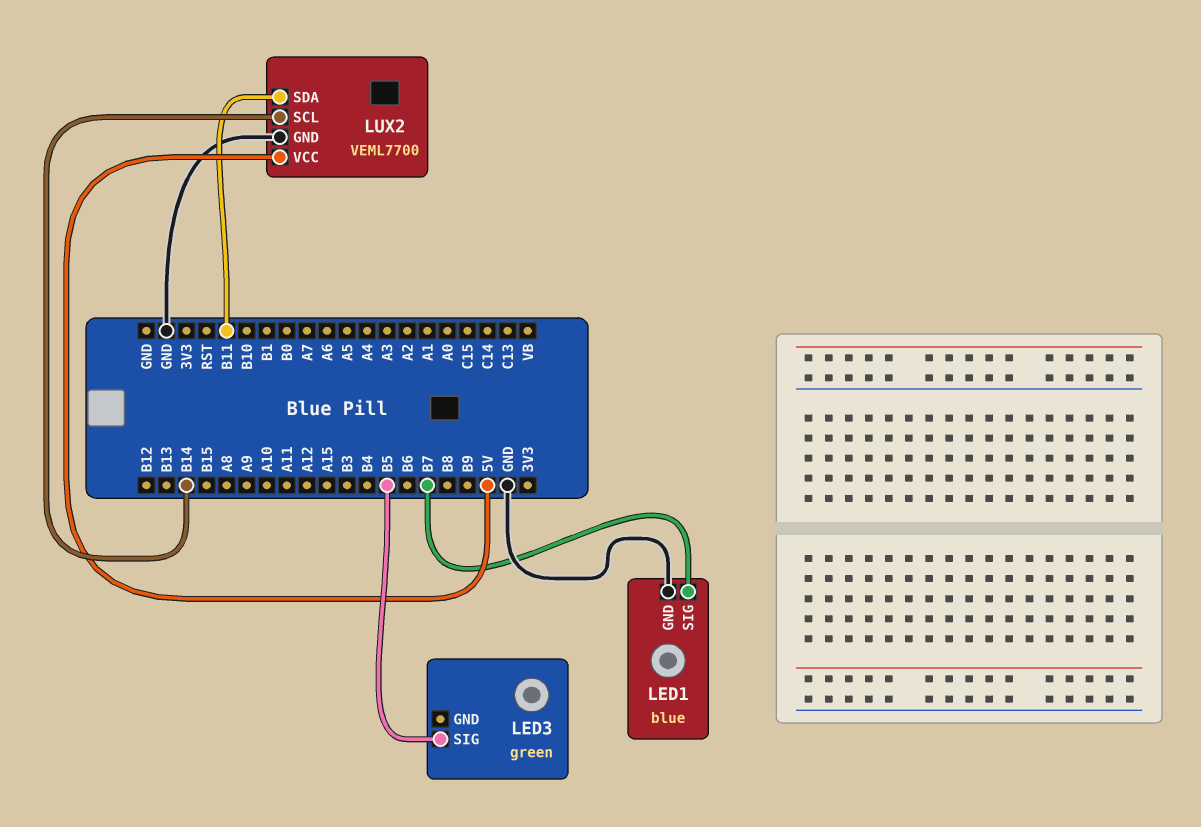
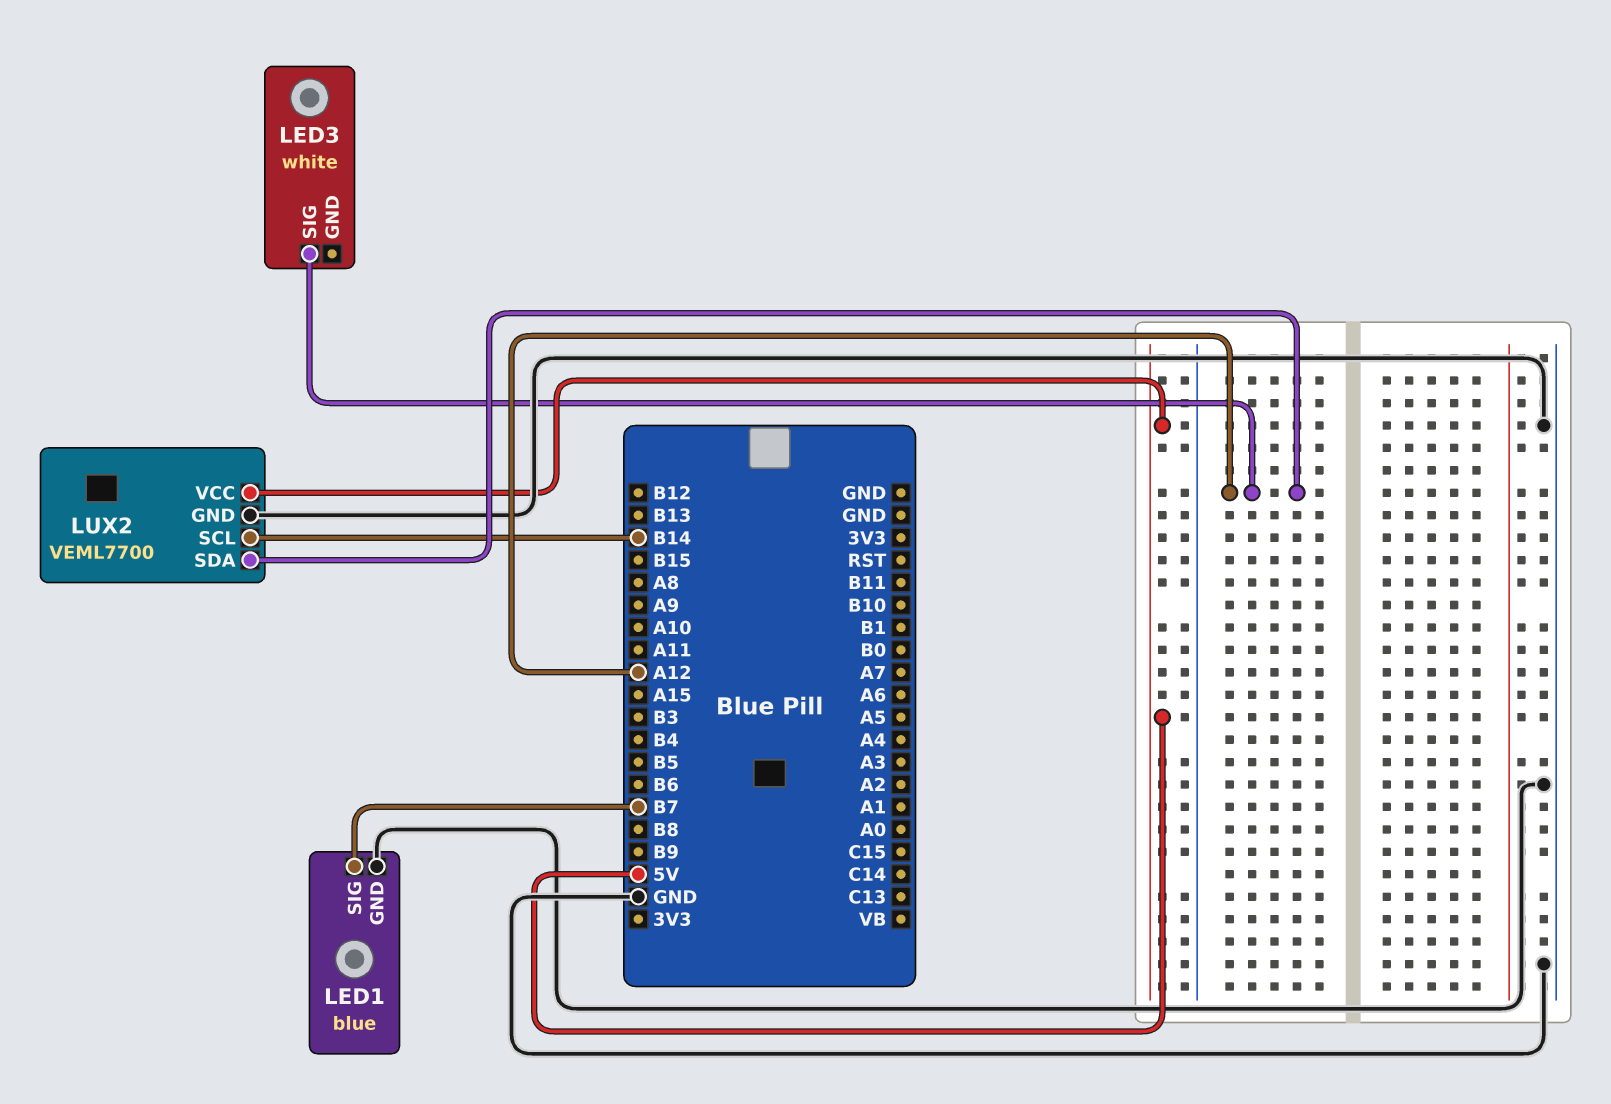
LED3: green -> white
LED3 pin SIG: B5 -> A12
LUX2 pin SDA: B11 -> A12

